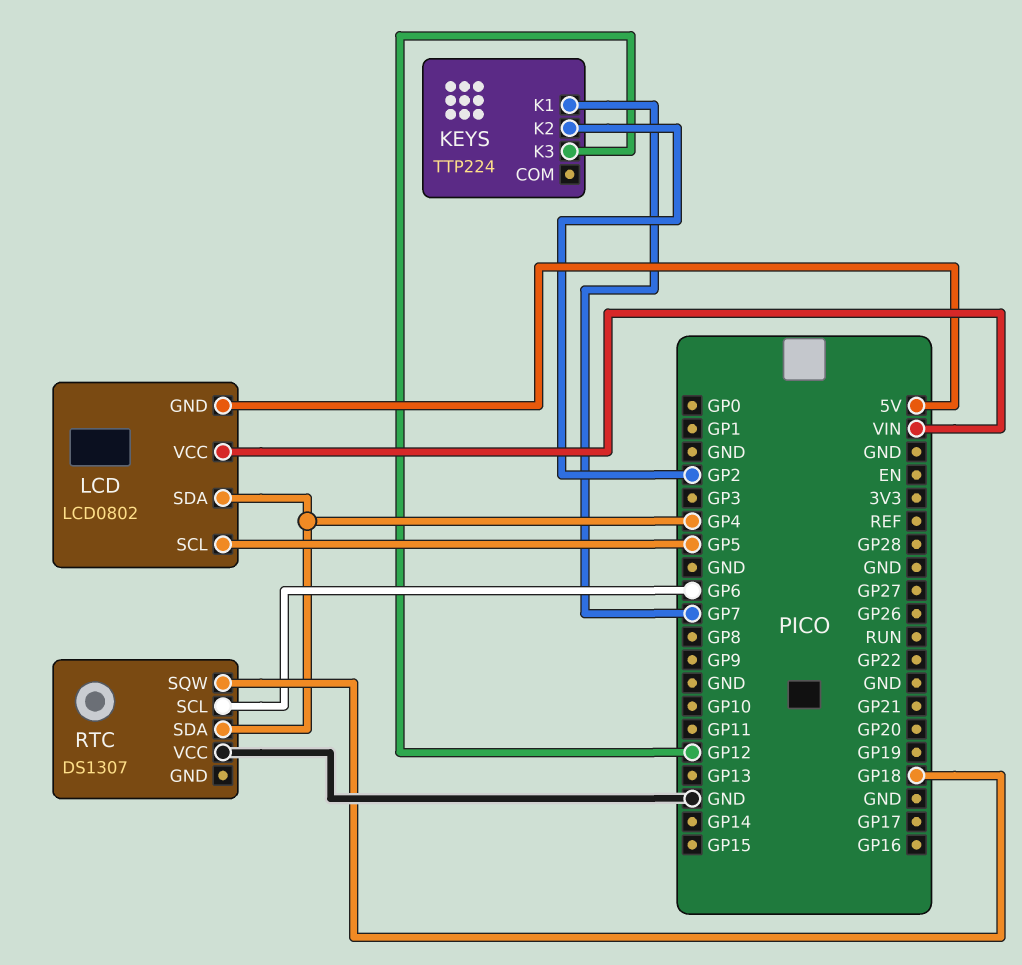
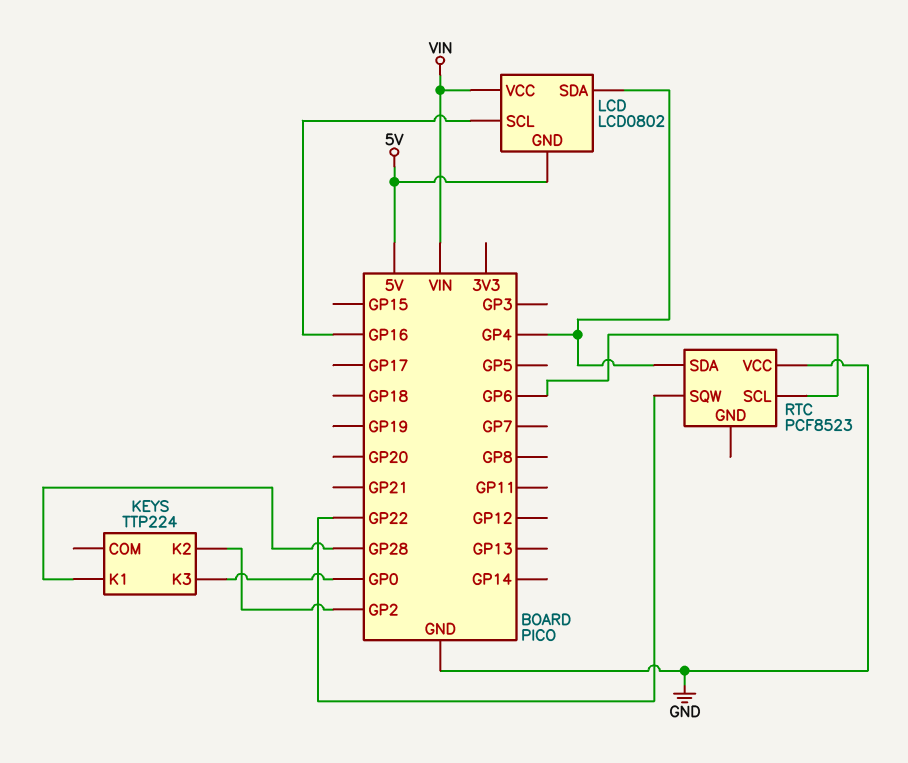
KEYS pin K1: GP7 -> GP28
KEYS pin K3: GP12 -> GP0
LCD pin SCL: GP5 -> GP16
RTC: DS1307 -> PCF8523
RTC pin SQW: GP18 -> GP22

